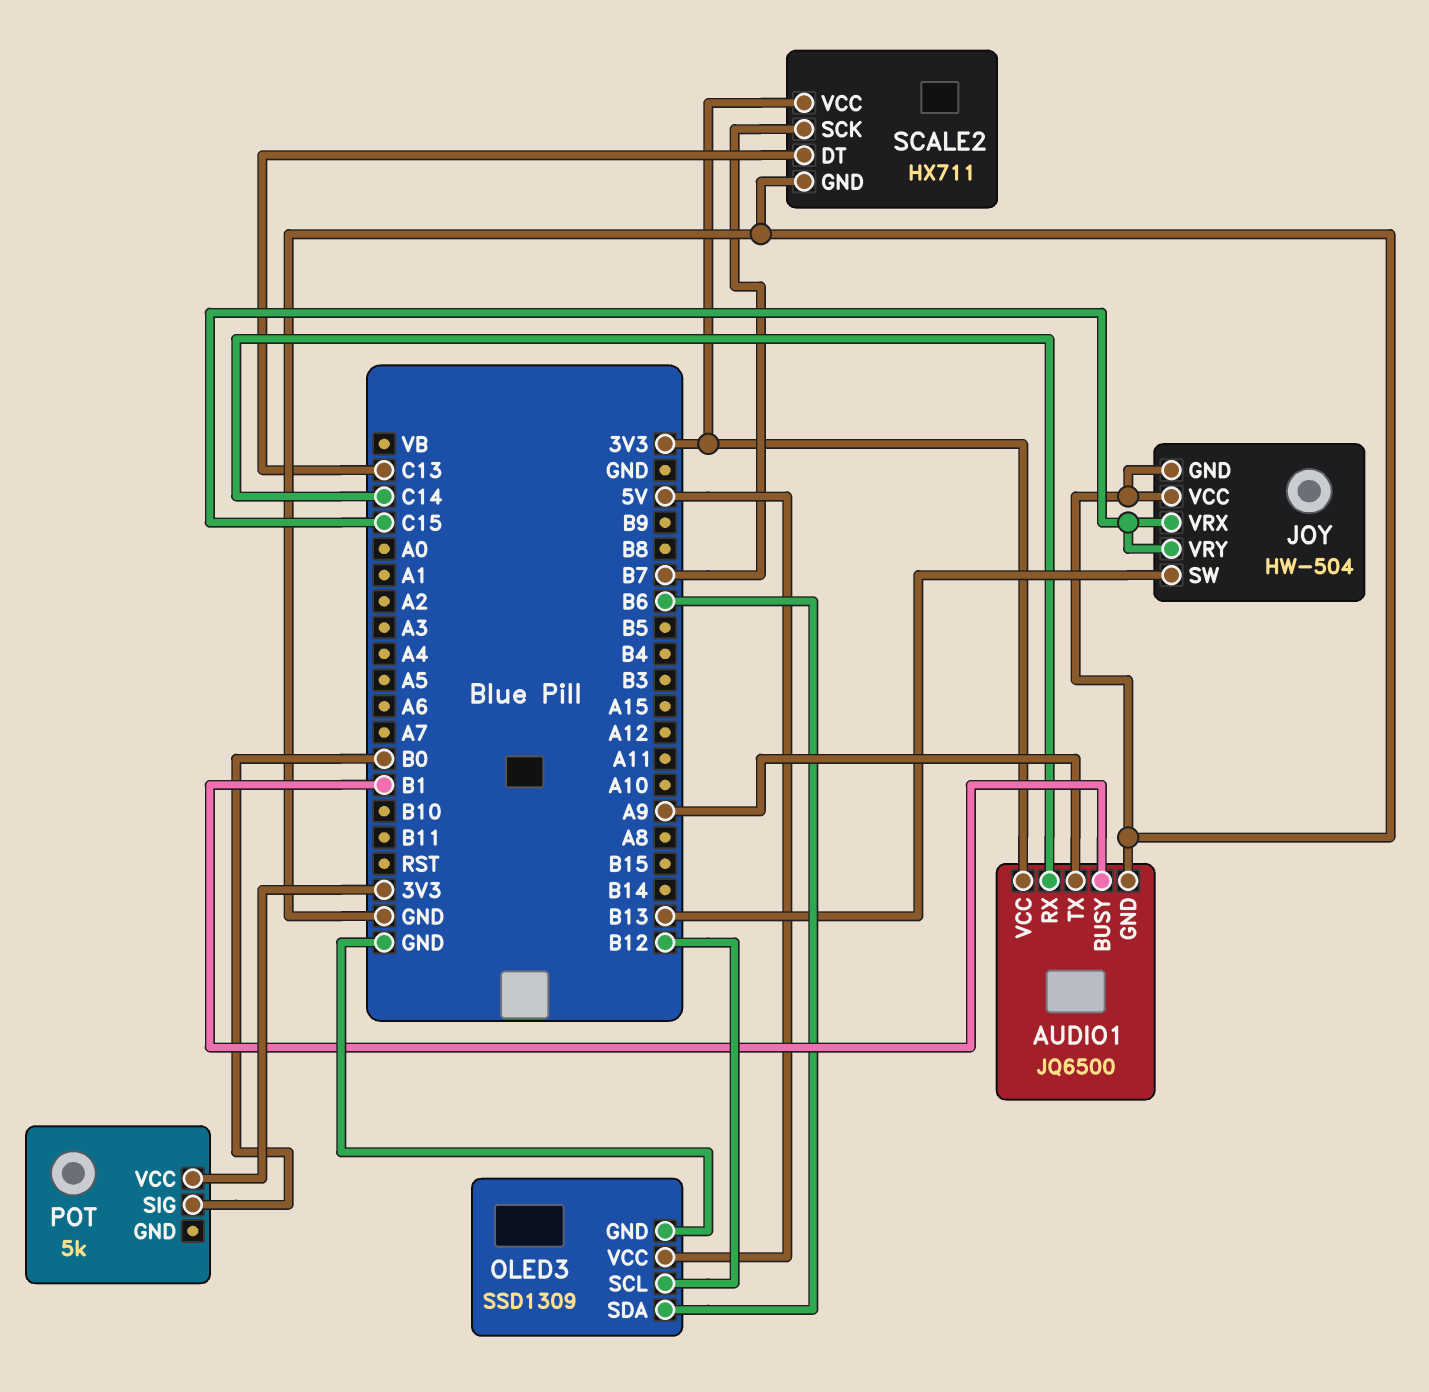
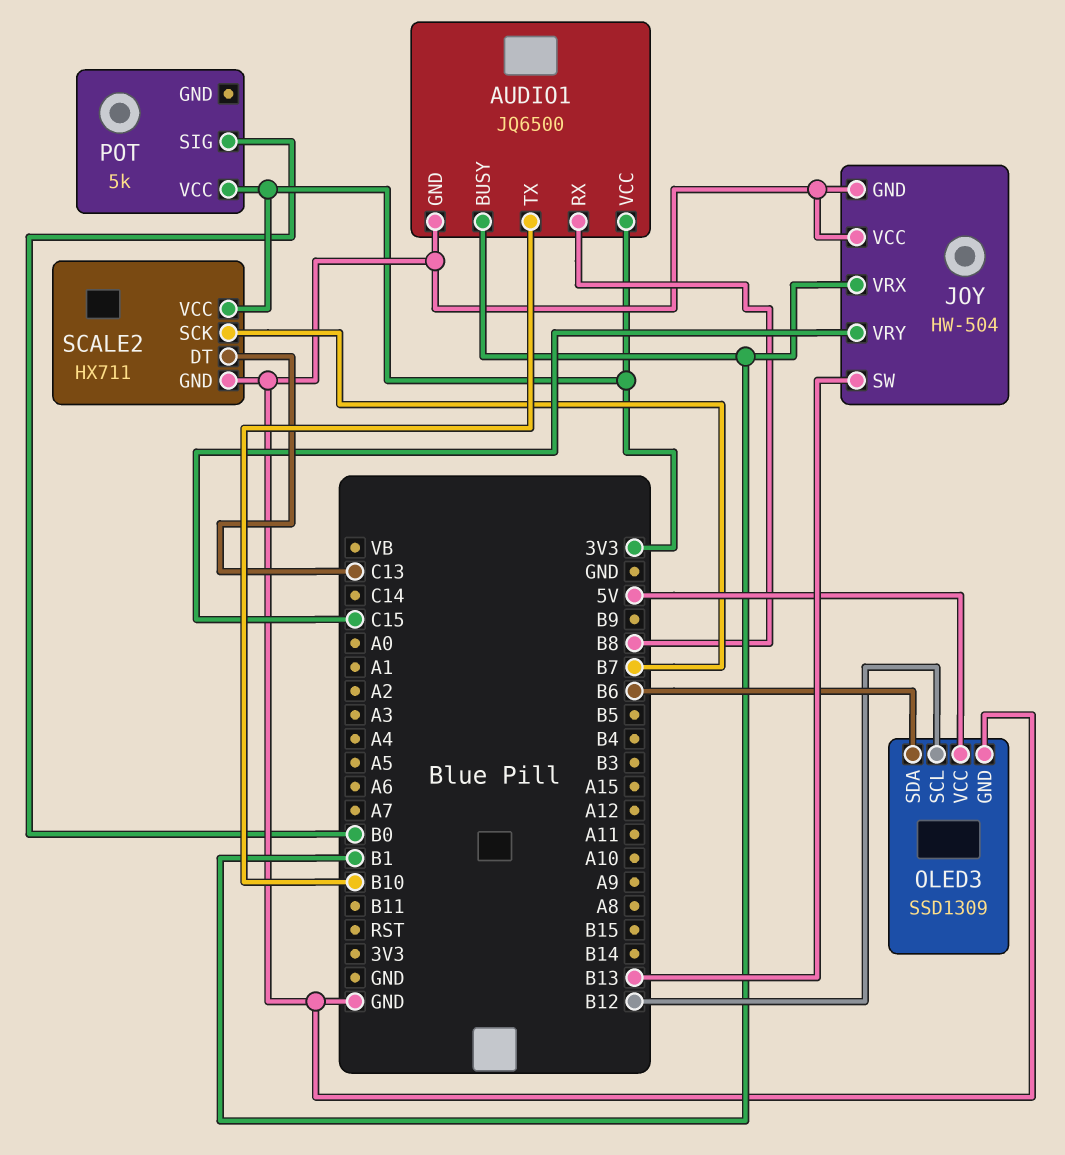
AUDIO1 pin RX: C14 -> B8
AUDIO1 pin TX: A9 -> B10
JOY pin VRX: C15 -> B1

